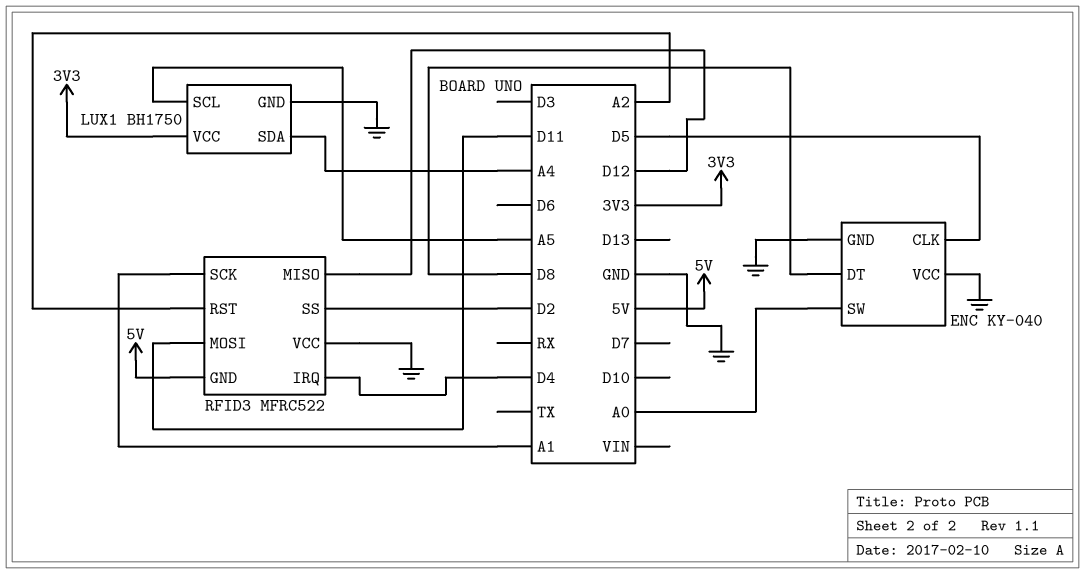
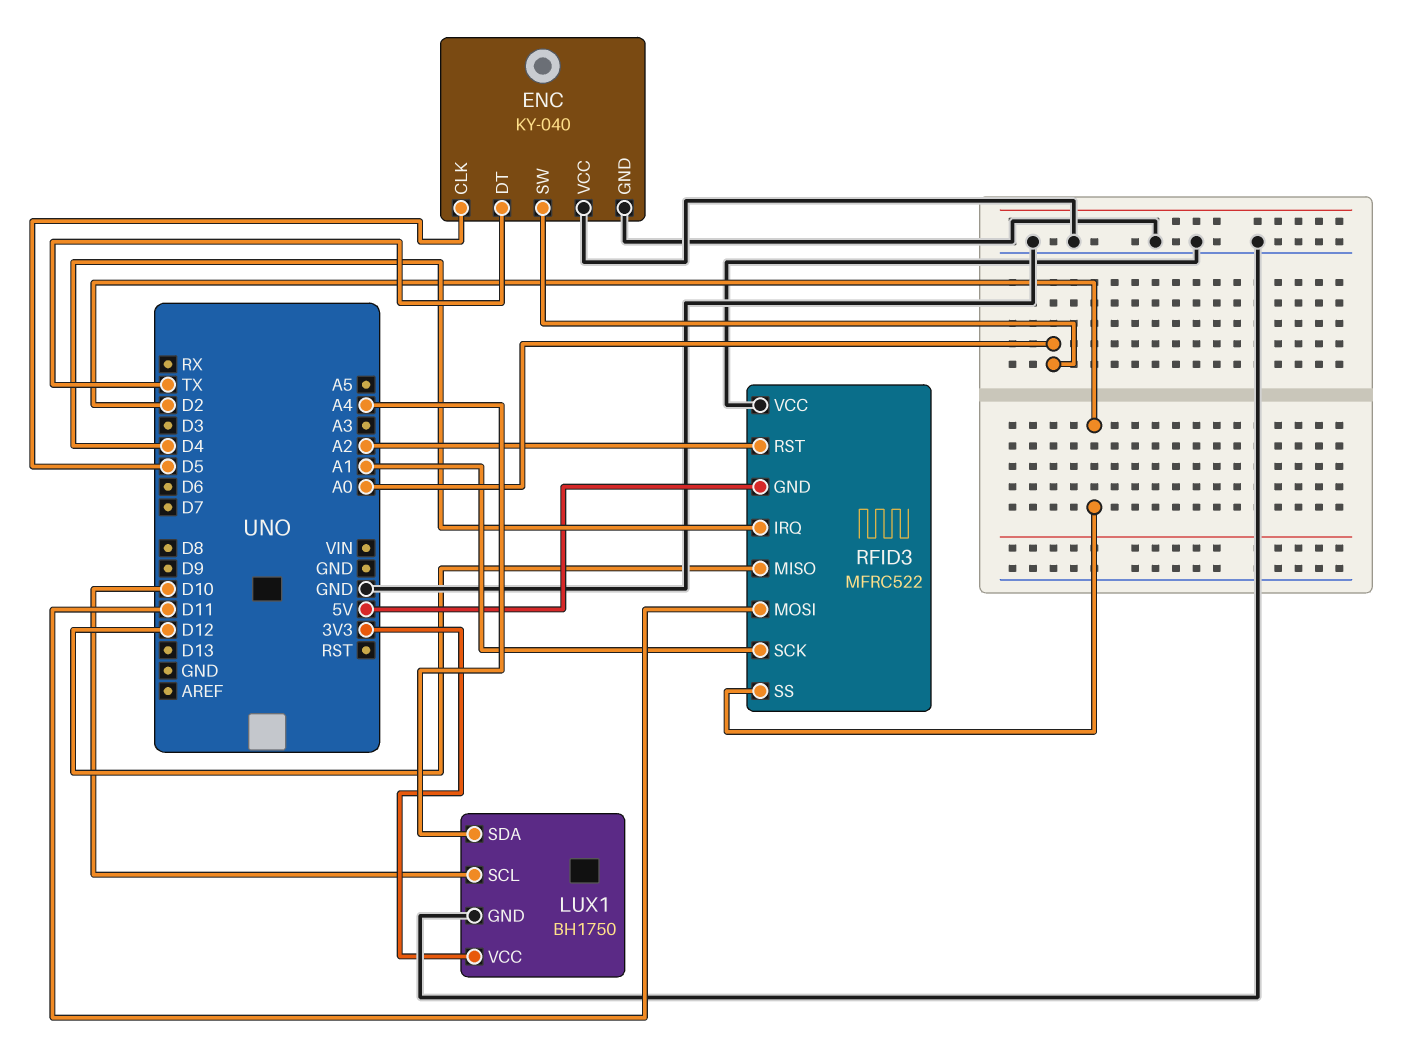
ENC pin DT: D8 -> TX
LUX1 pin SCL: A5 -> D10

